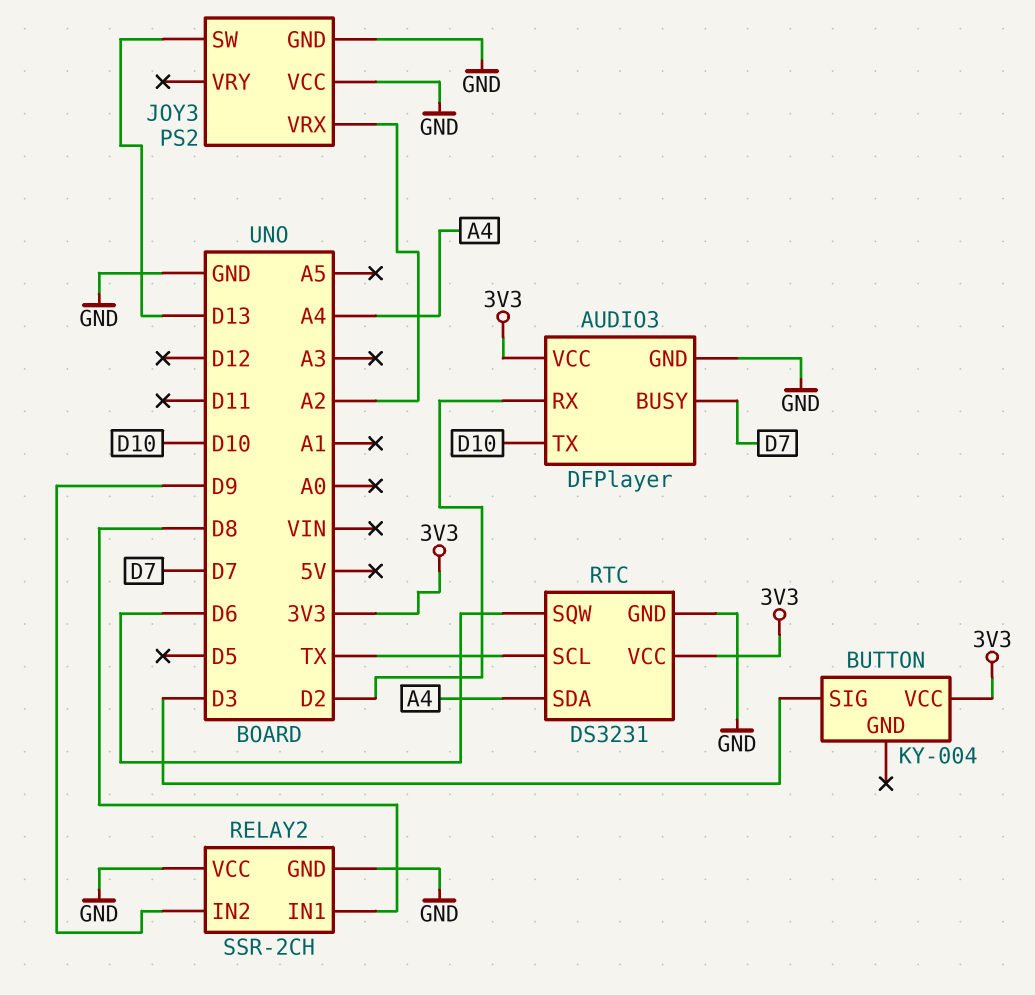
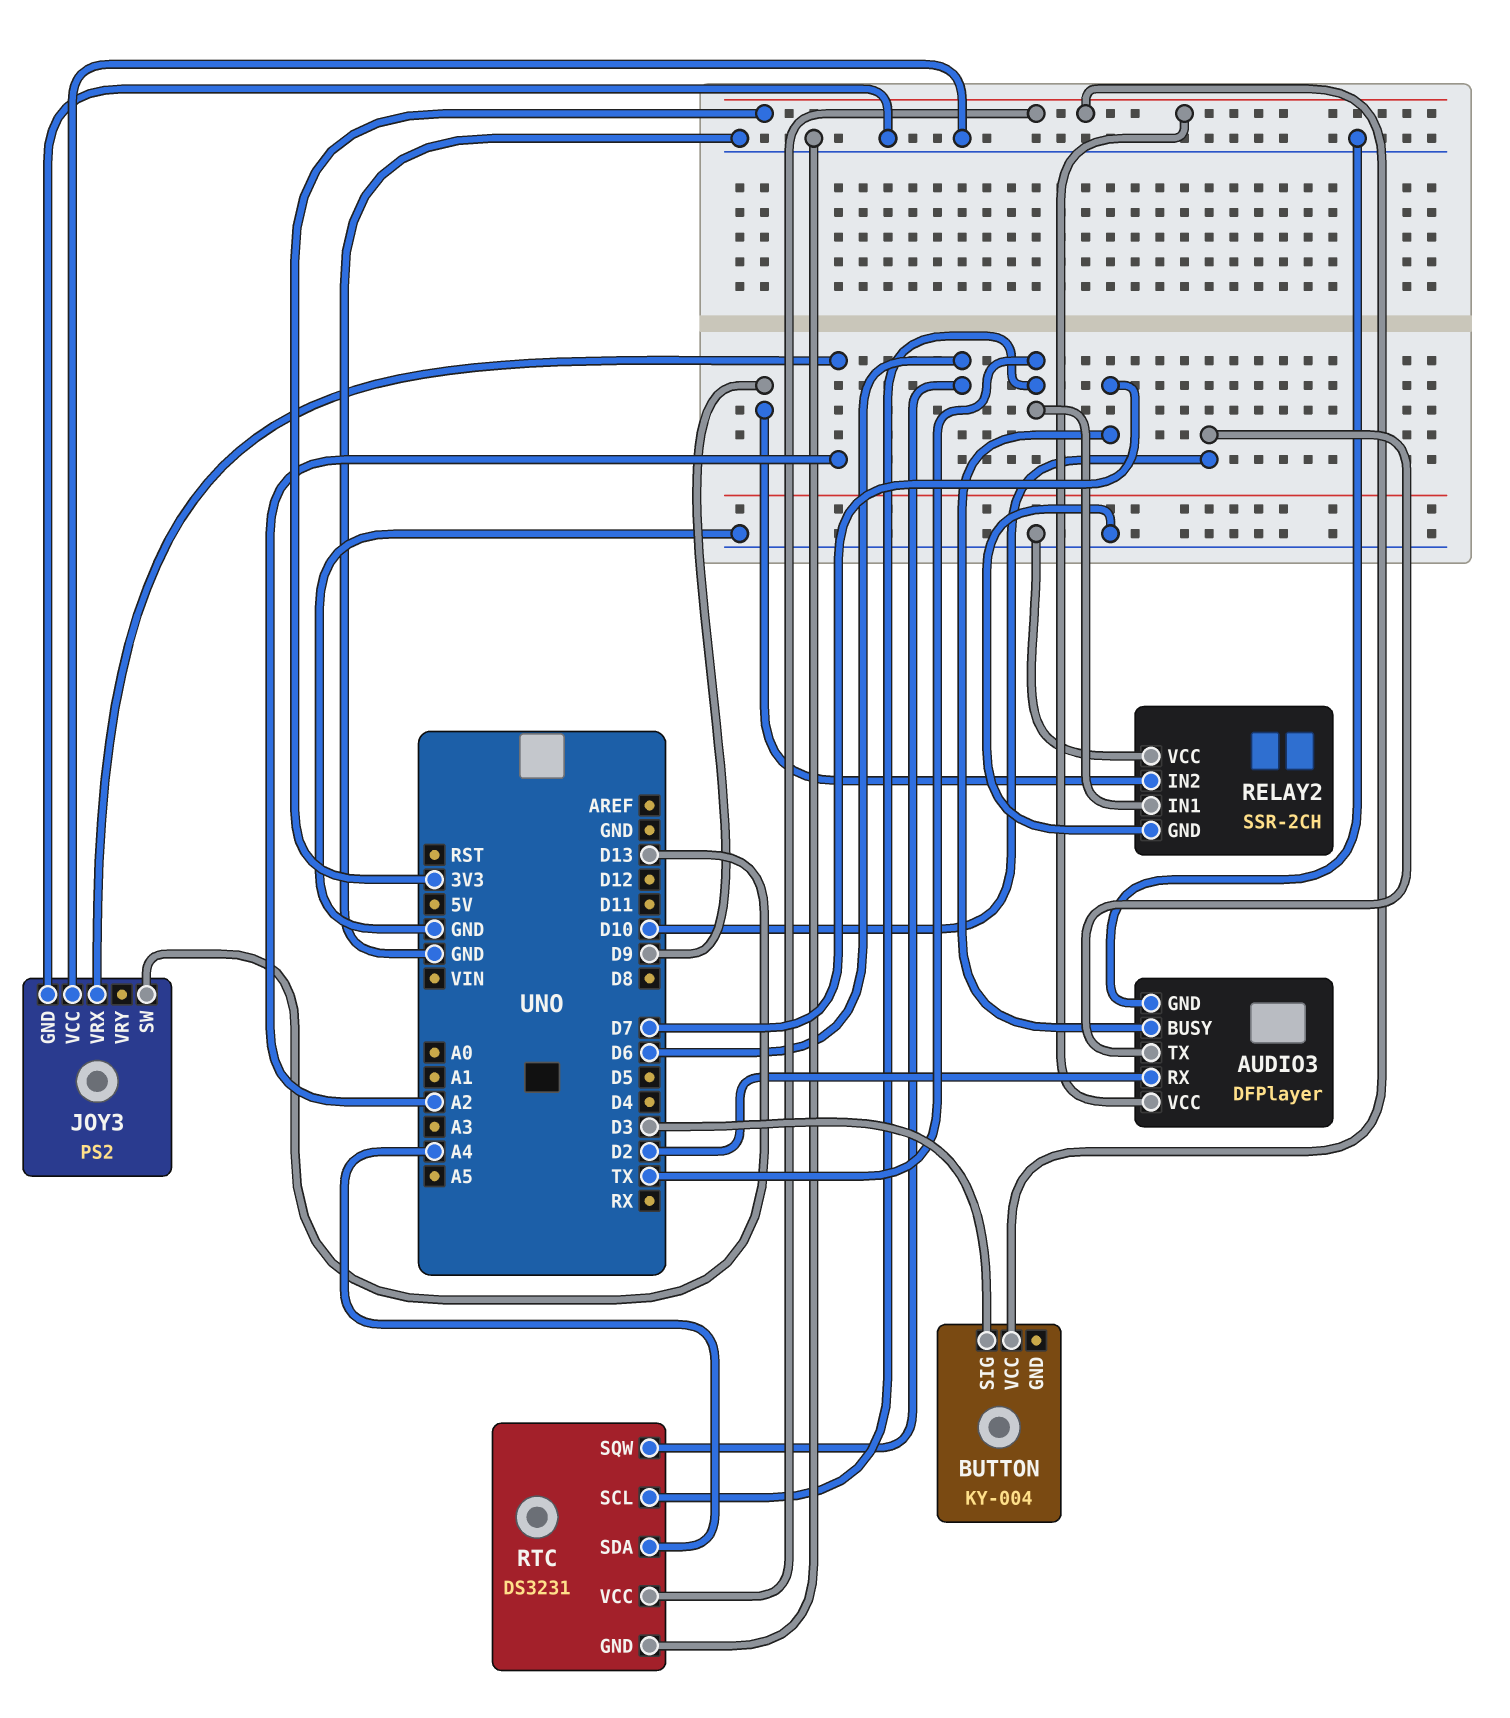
RELAY2 pin IN1: D8 -> TX

